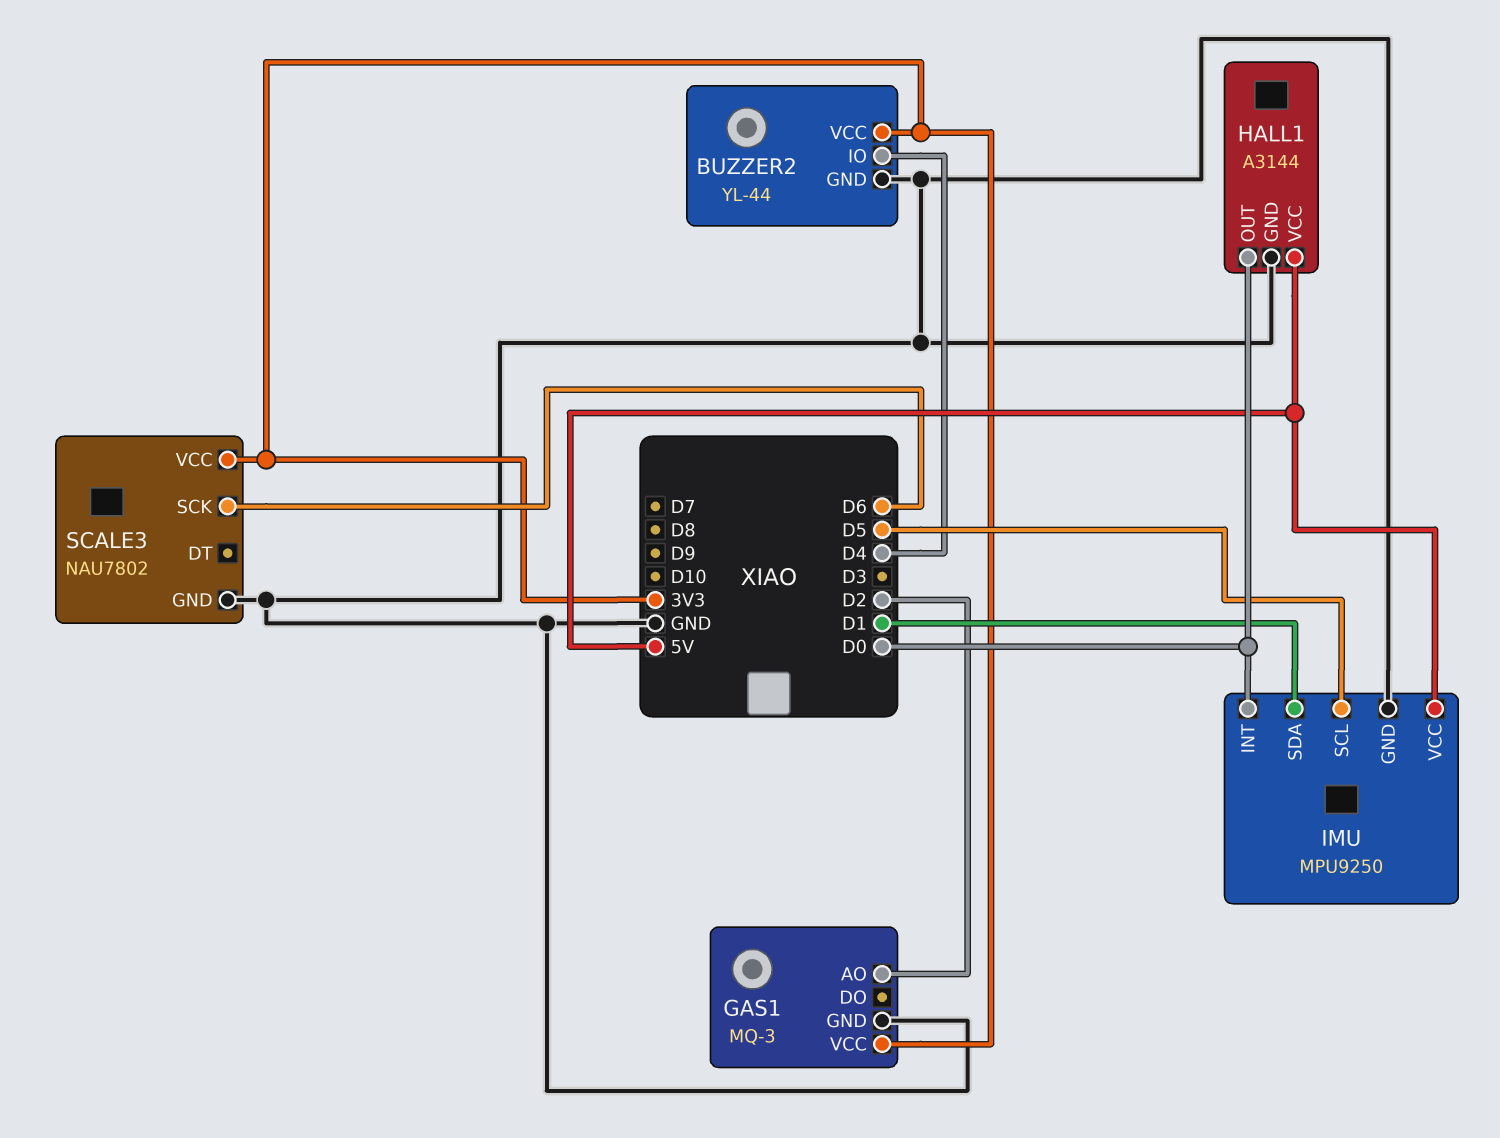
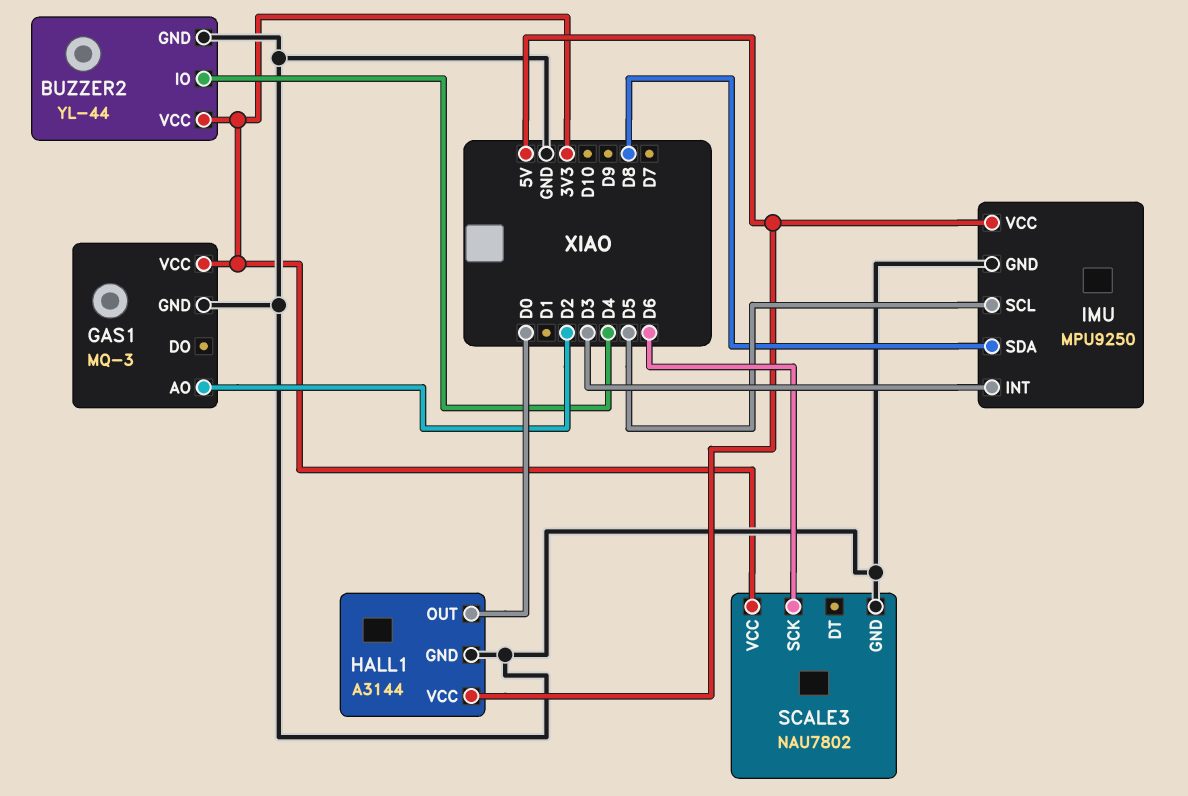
IMU pin INT: D0 -> D3
IMU pin SDA: D1 -> D8

